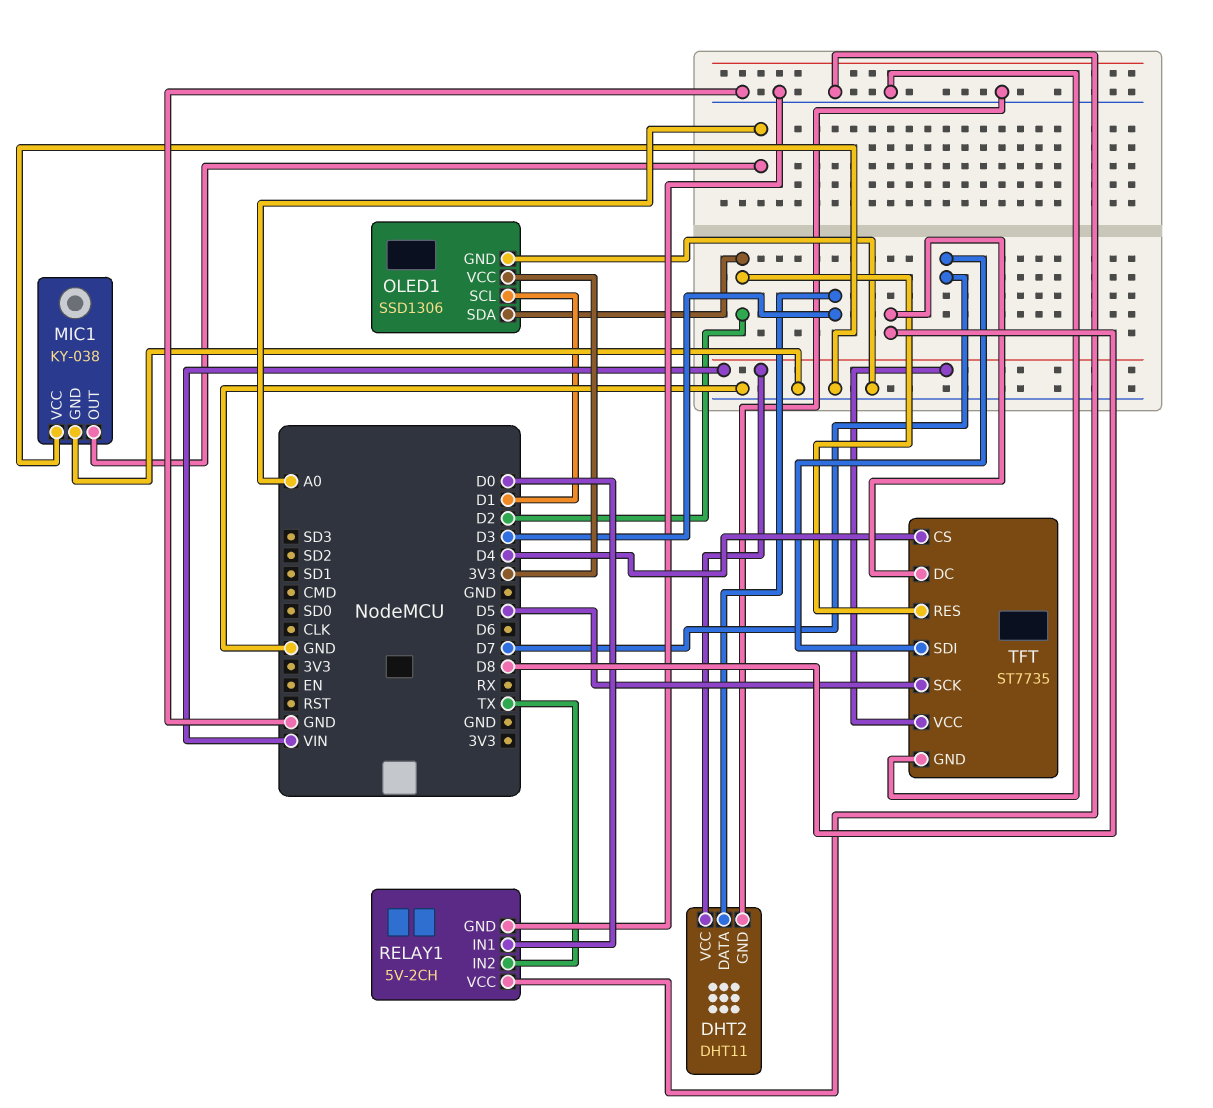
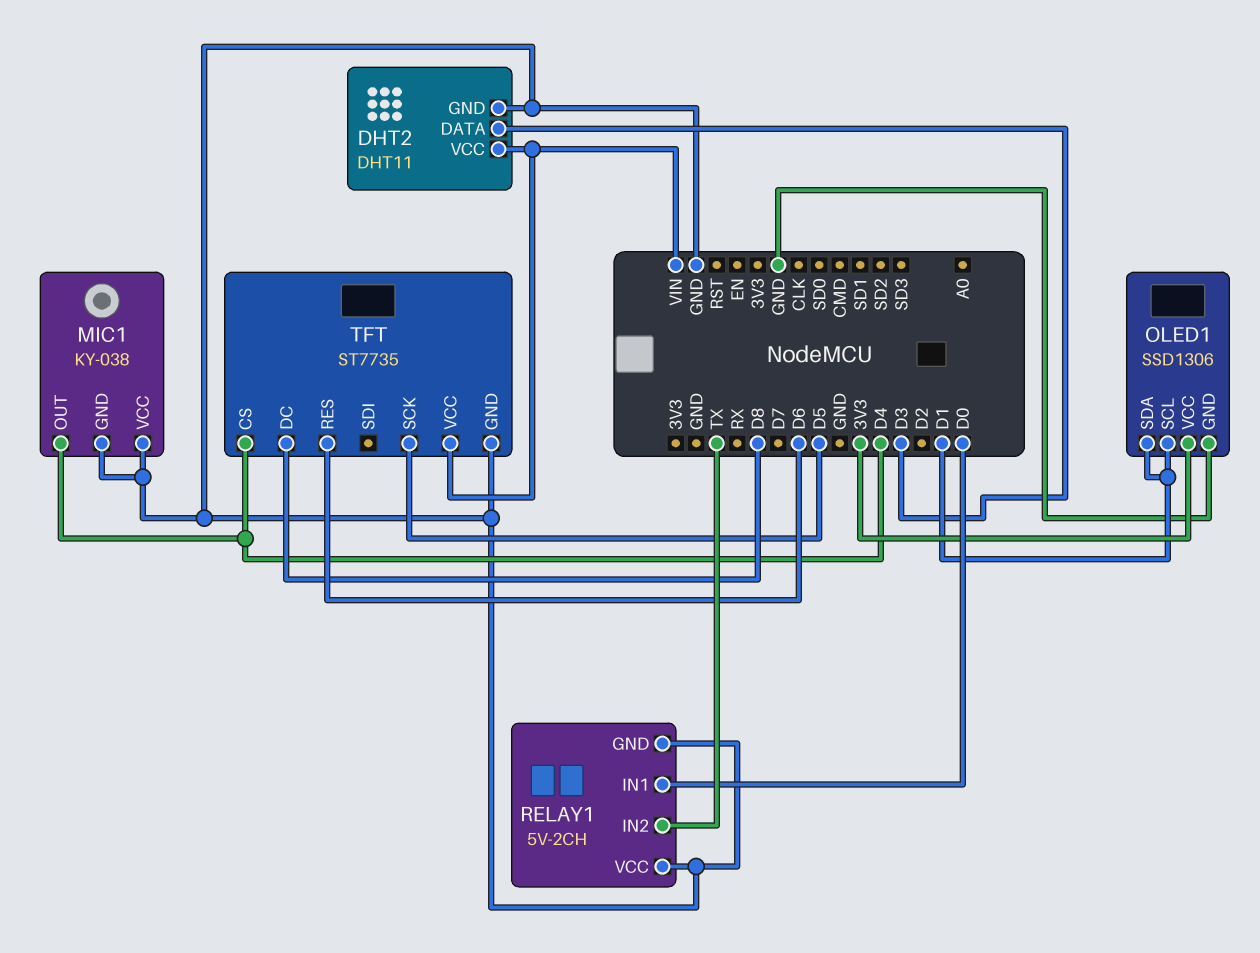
MIC1 pin OUT: A0 -> D4
OLED1 pin SDA: D2 -> D1
TFT pin RES: D2 -> D6
TFT pin SDI: D7 -> none

